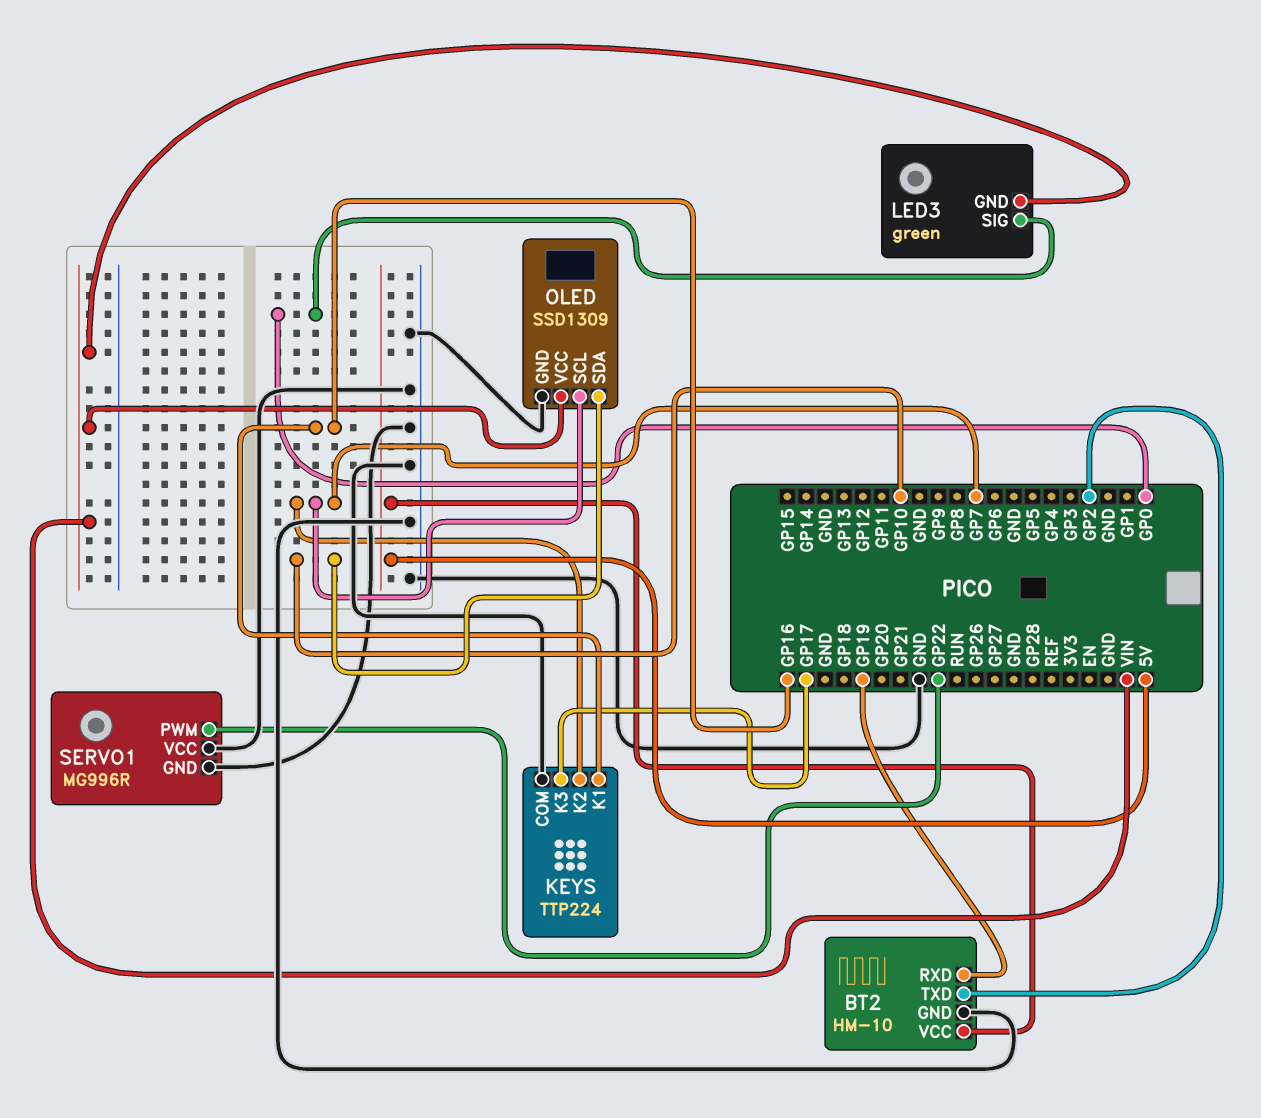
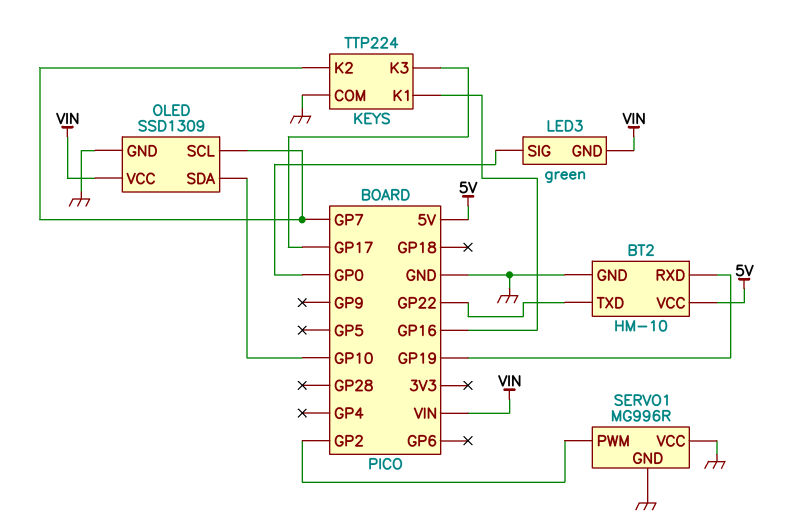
BT2 pin TXD: GP2 -> GP22
SERVO1 pin PWM: GP22 -> GP2

